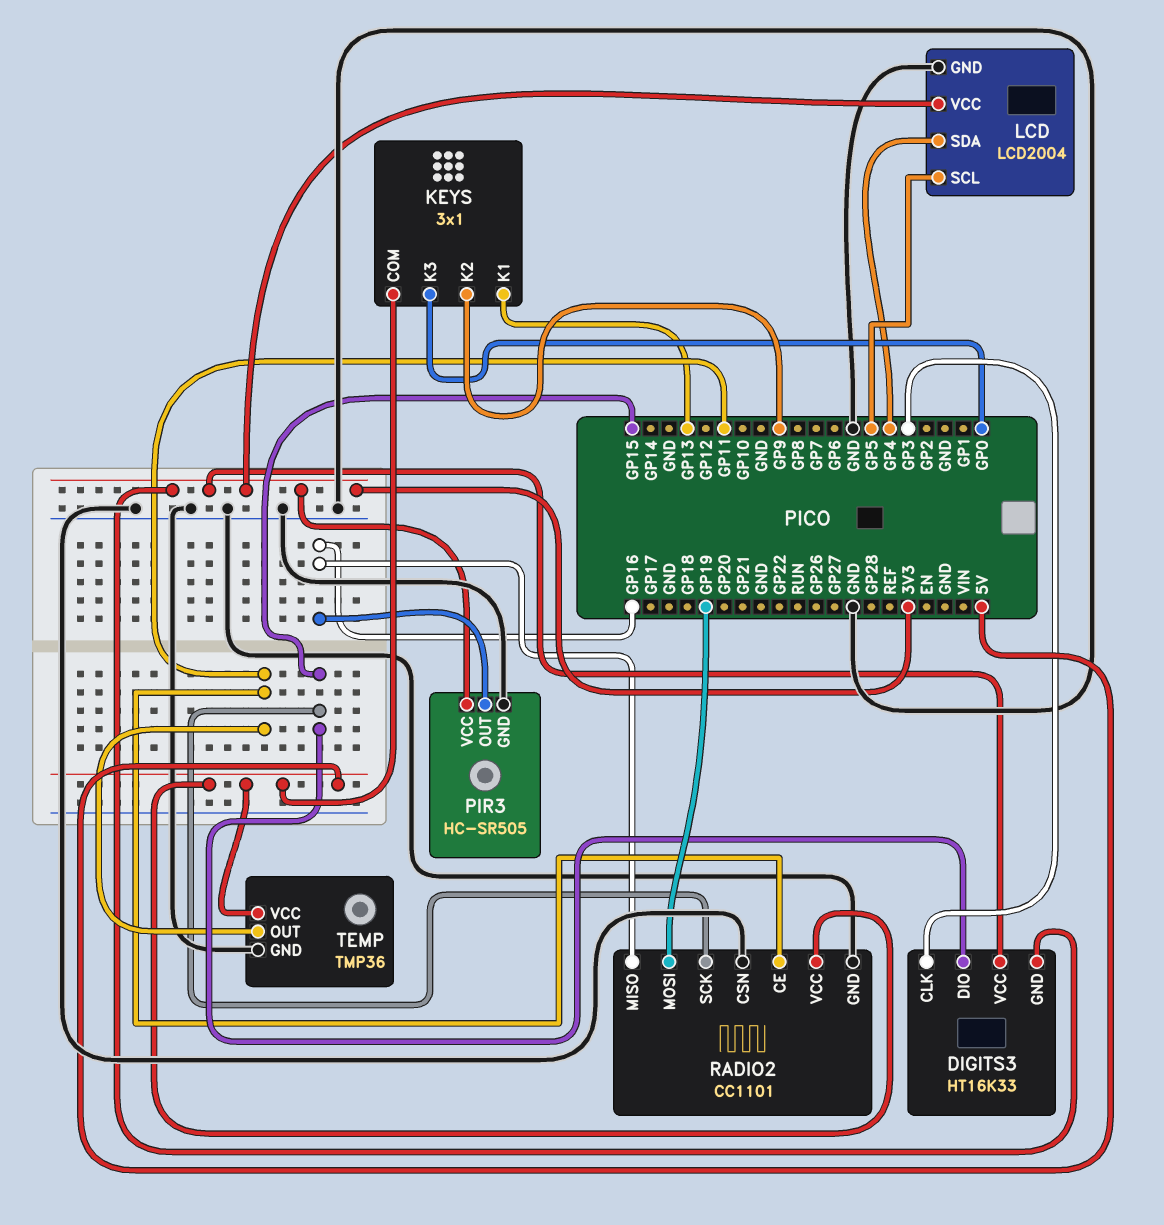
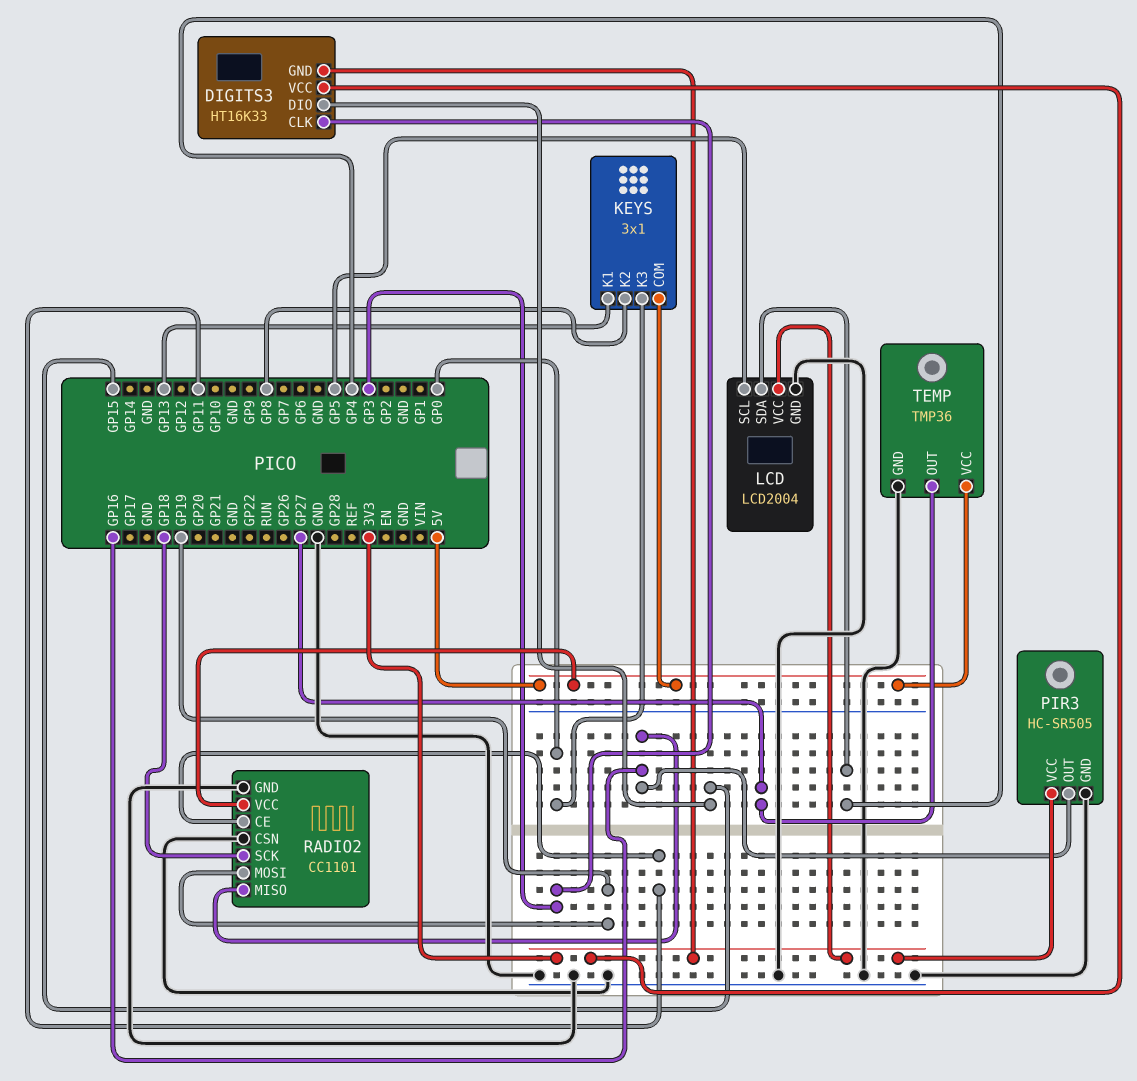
KEYS pin K2: GP9 -> GP8
RADIO2 pin SCK: GP15 -> GP18
TEMP pin OUT: GP11 -> GP27

